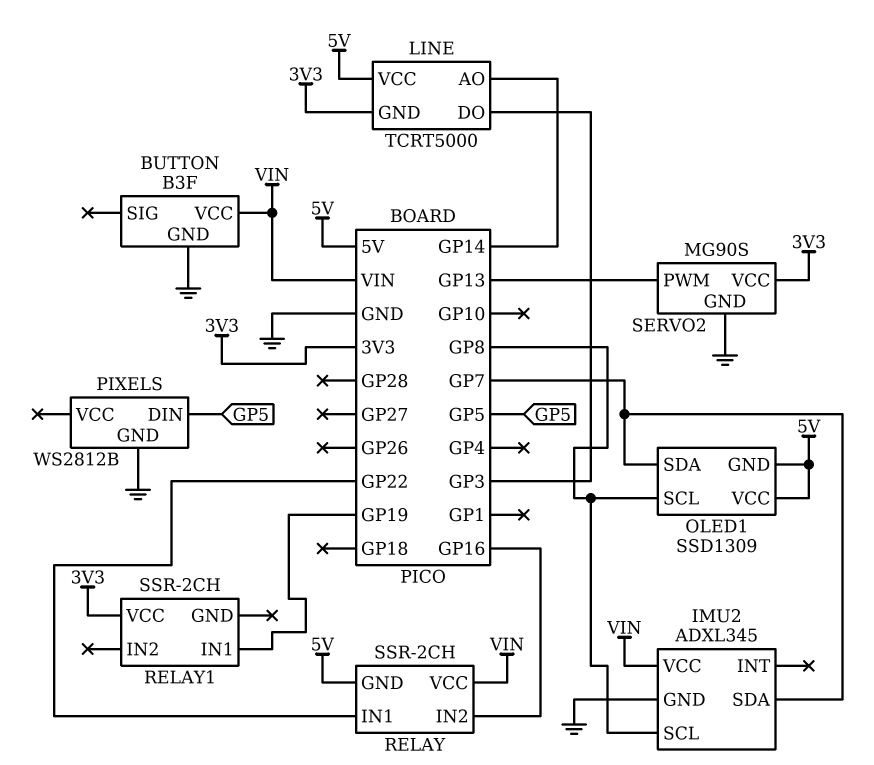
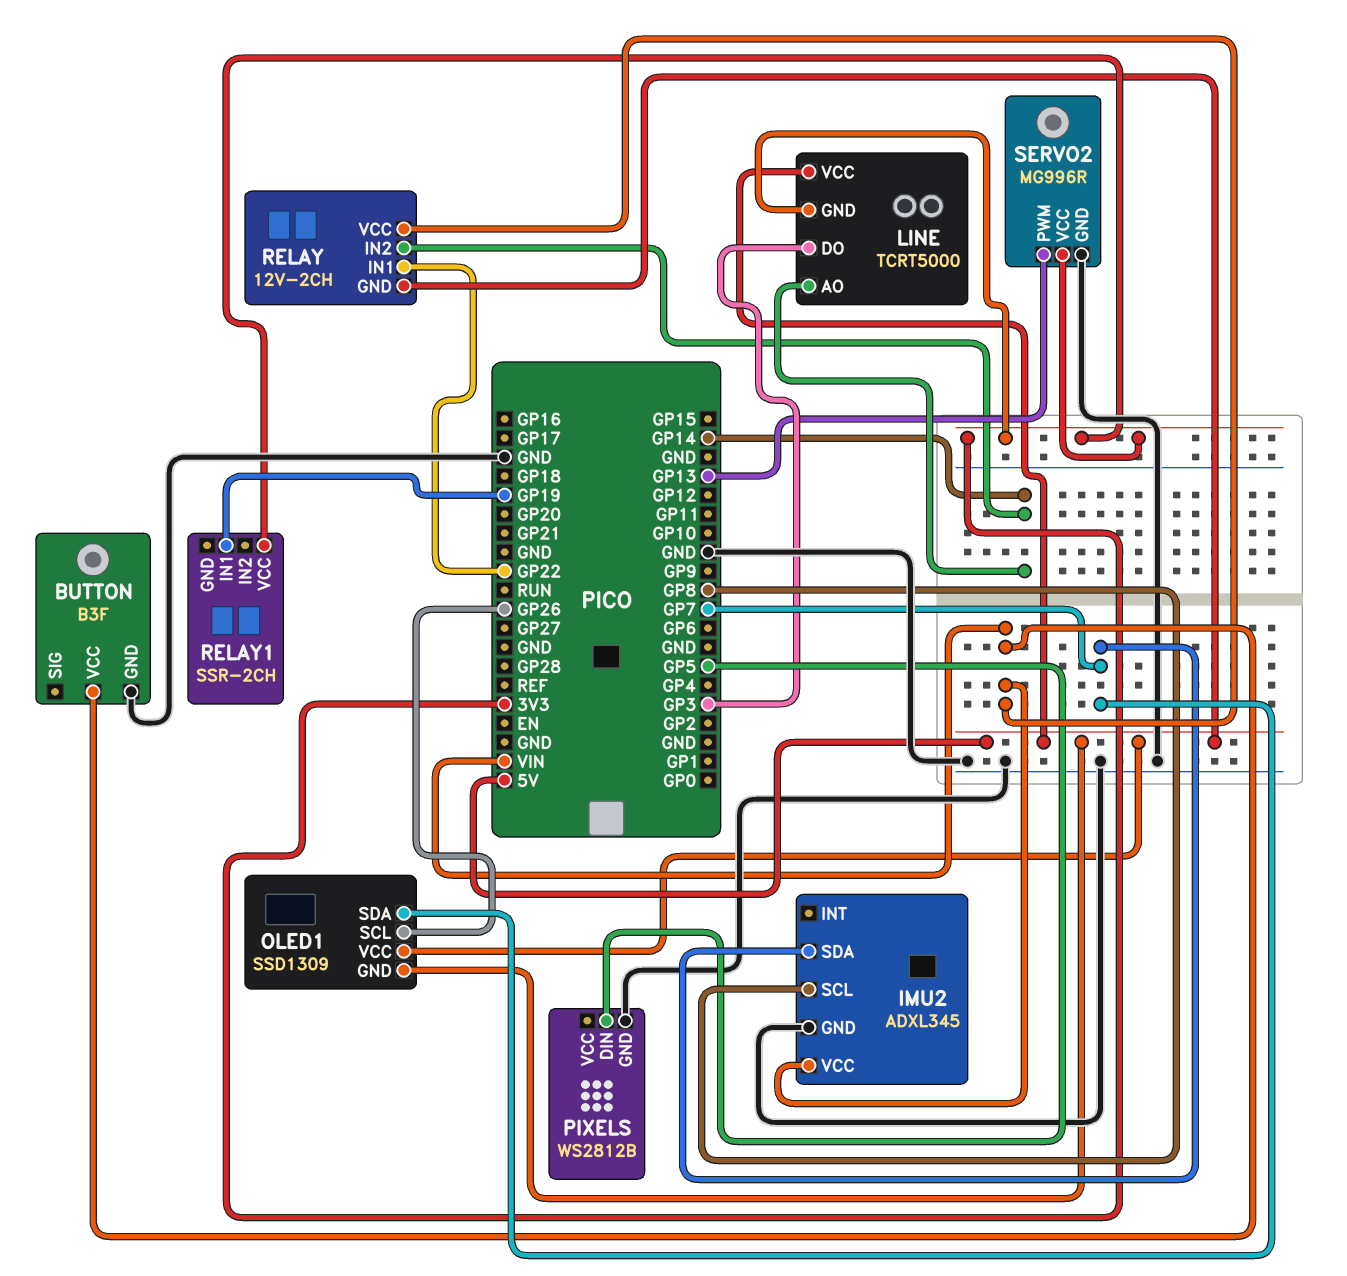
OLED1 pin SCL: GP8 -> GP26
RELAY: SSR-2CH -> 12V-2CH
RELAY pin IN2: GP16 -> GP14
SERVO2: MG90S -> MG996R

